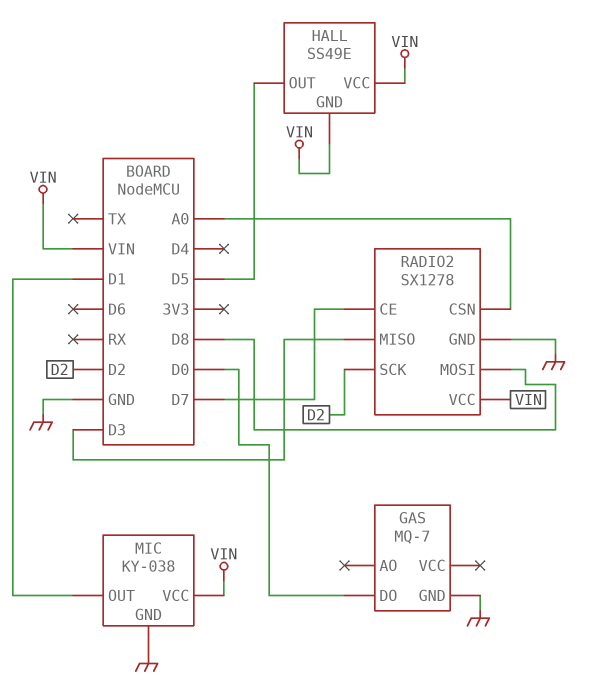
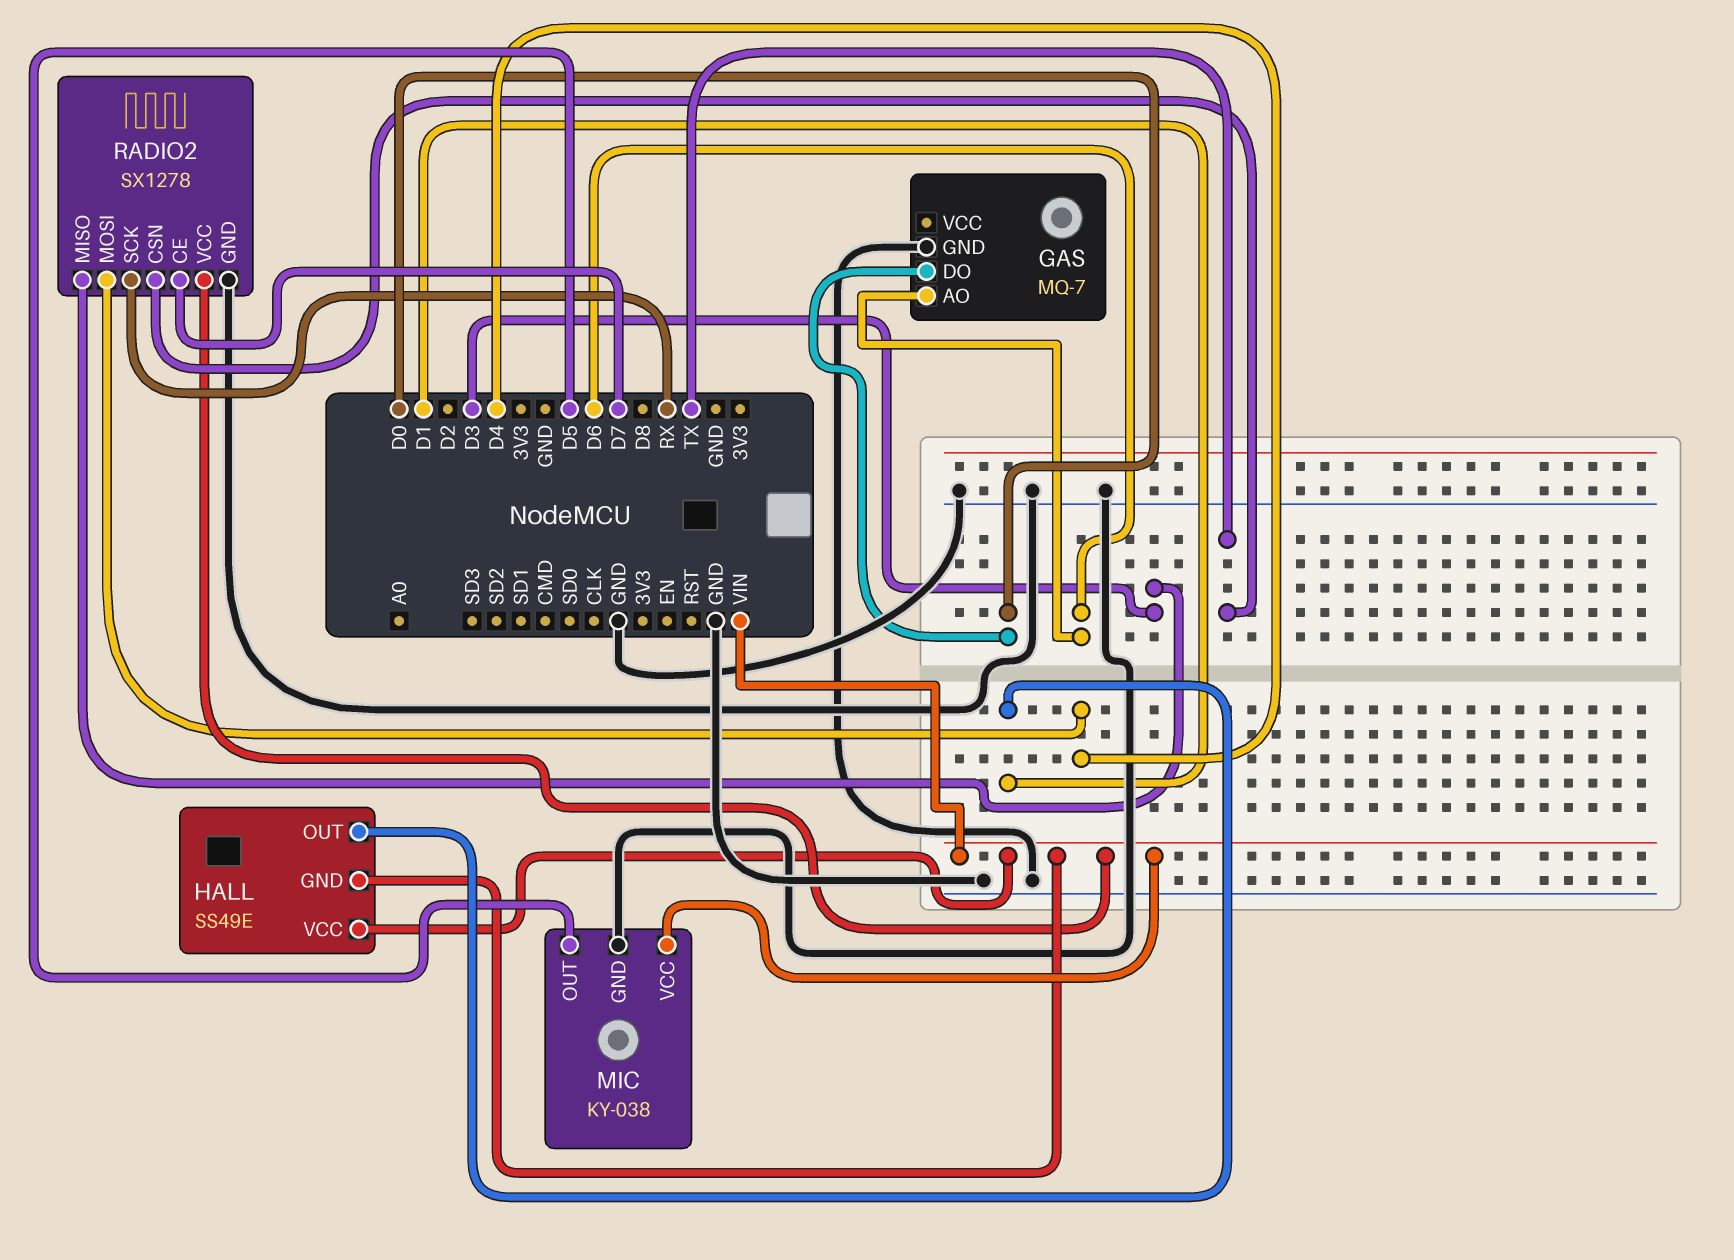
GAS pin AO: none -> D6
HALL pin OUT: D5 -> D1
MIC pin OUT: D1 -> D5
RADIO2 pin CSN: A0 -> TX
RADIO2 pin MOSI: D8 -> D4
RADIO2 pin SCK: D2 -> RX

